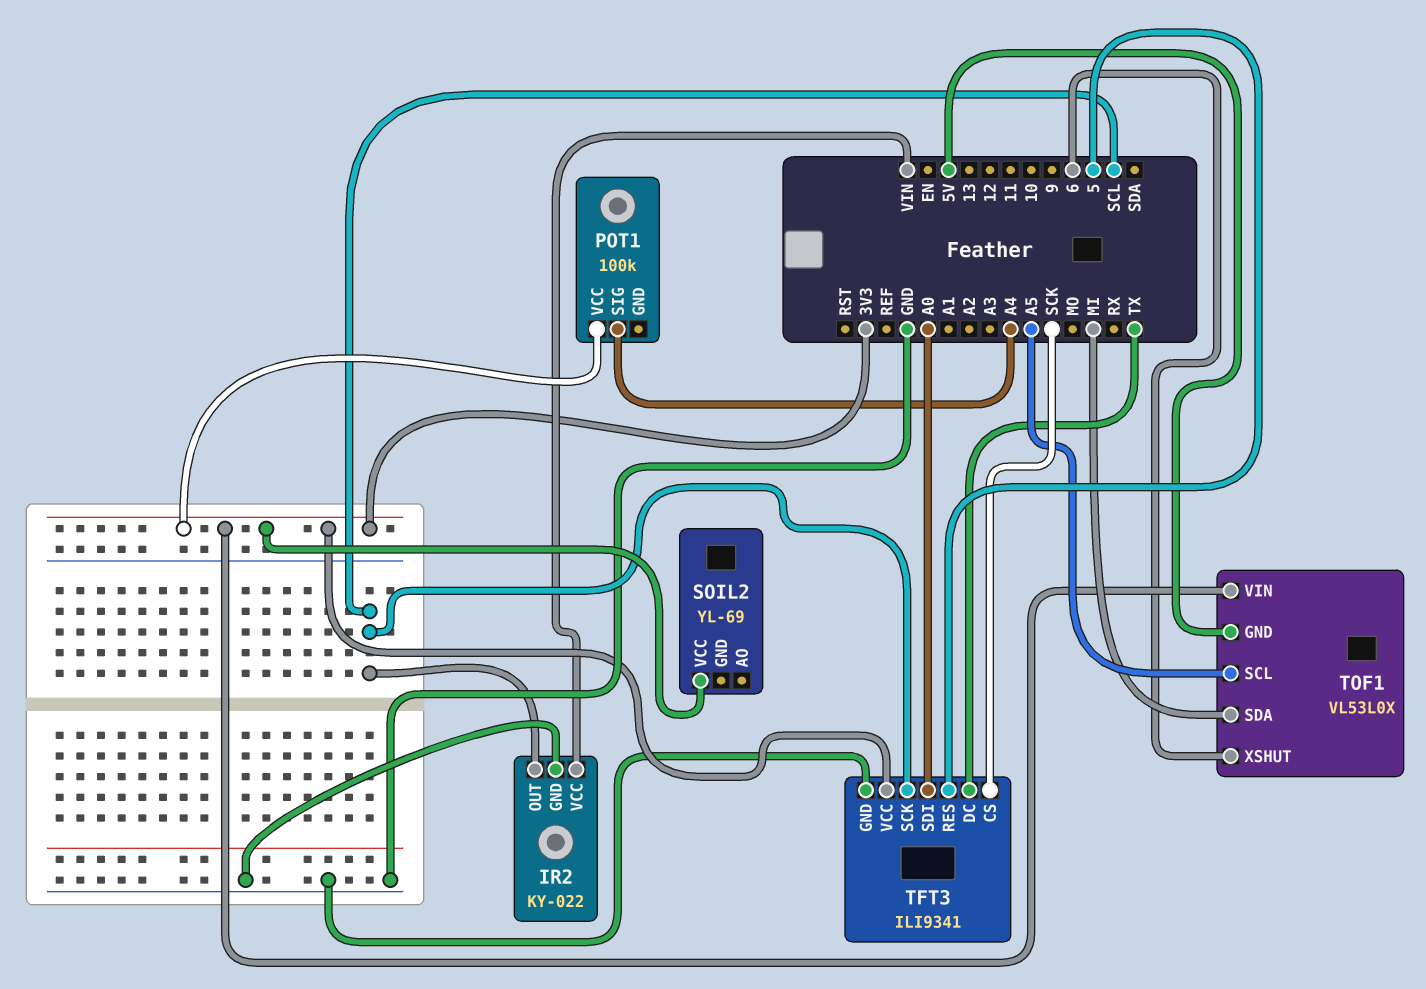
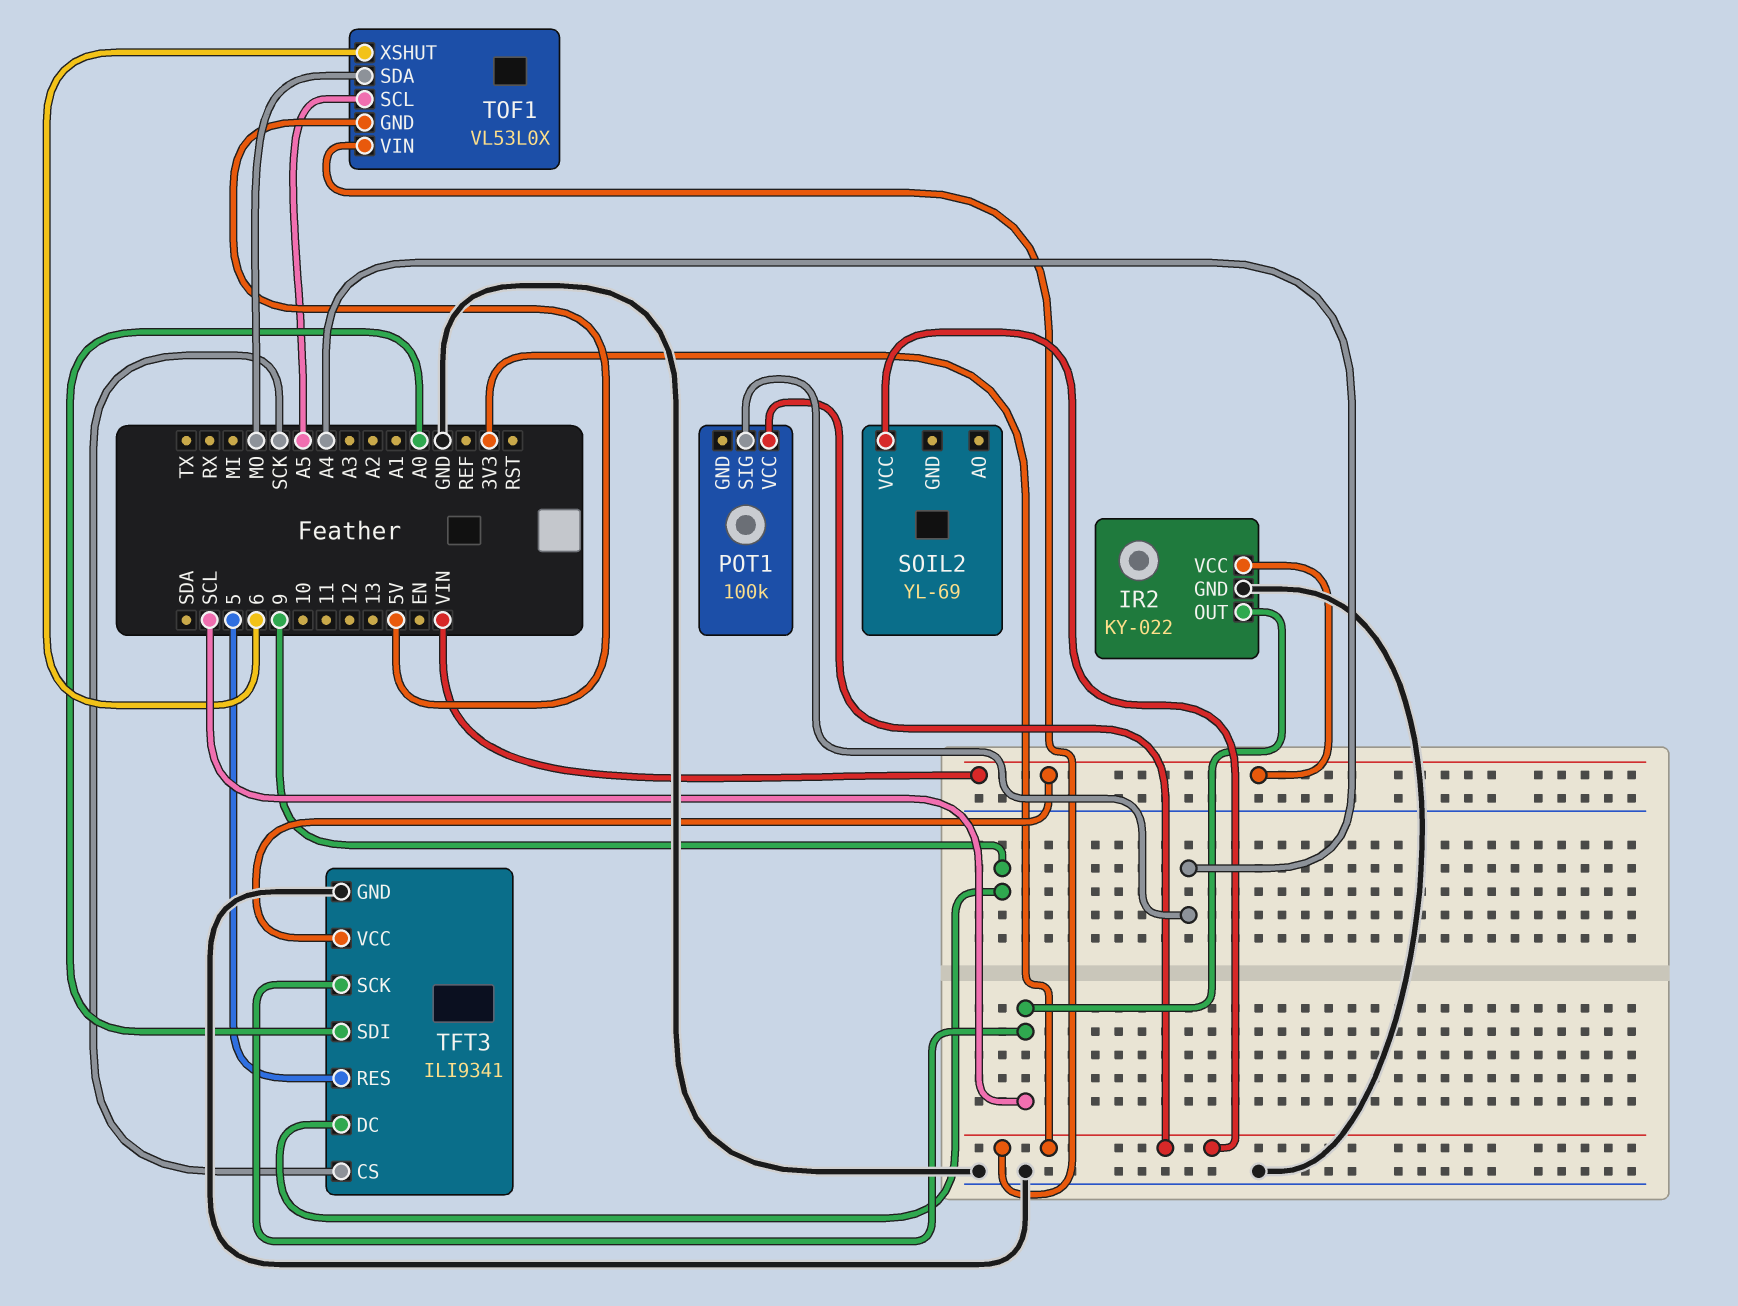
TFT3 pin DC: TX -> 9
TFT3 pin VCC: 3V3 -> VIN
TOF1 pin SDA: MI -> MO

